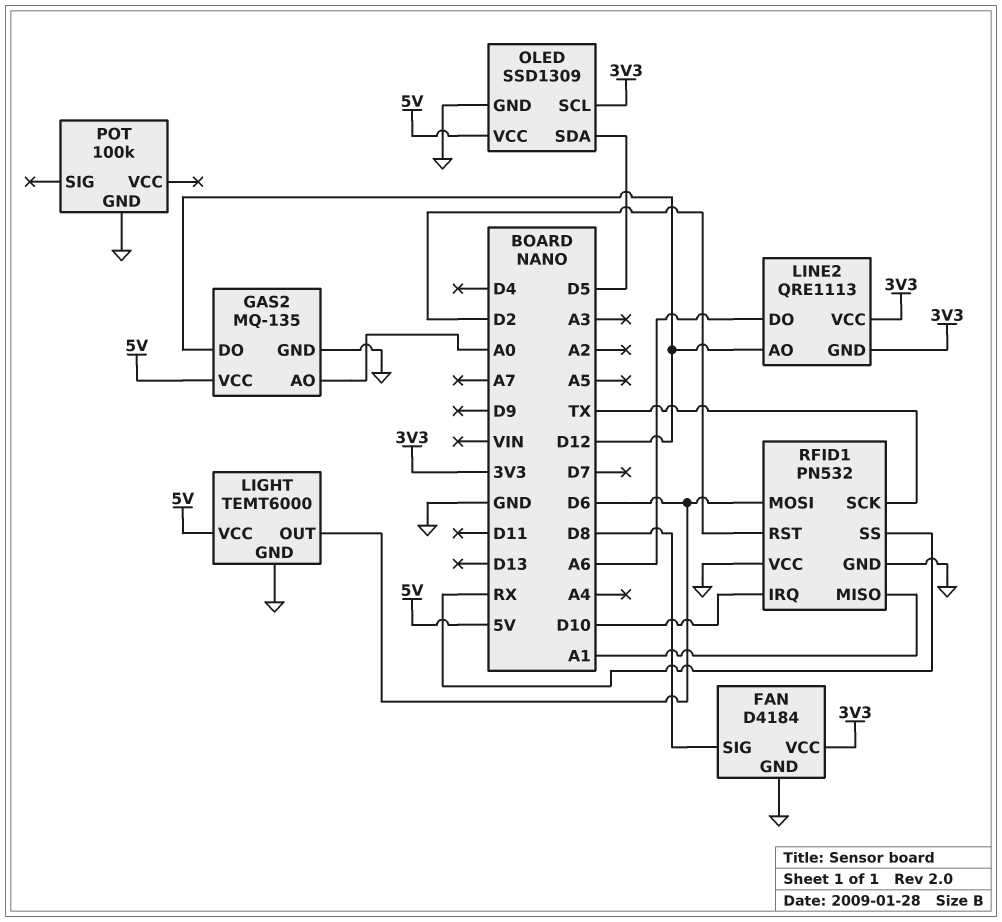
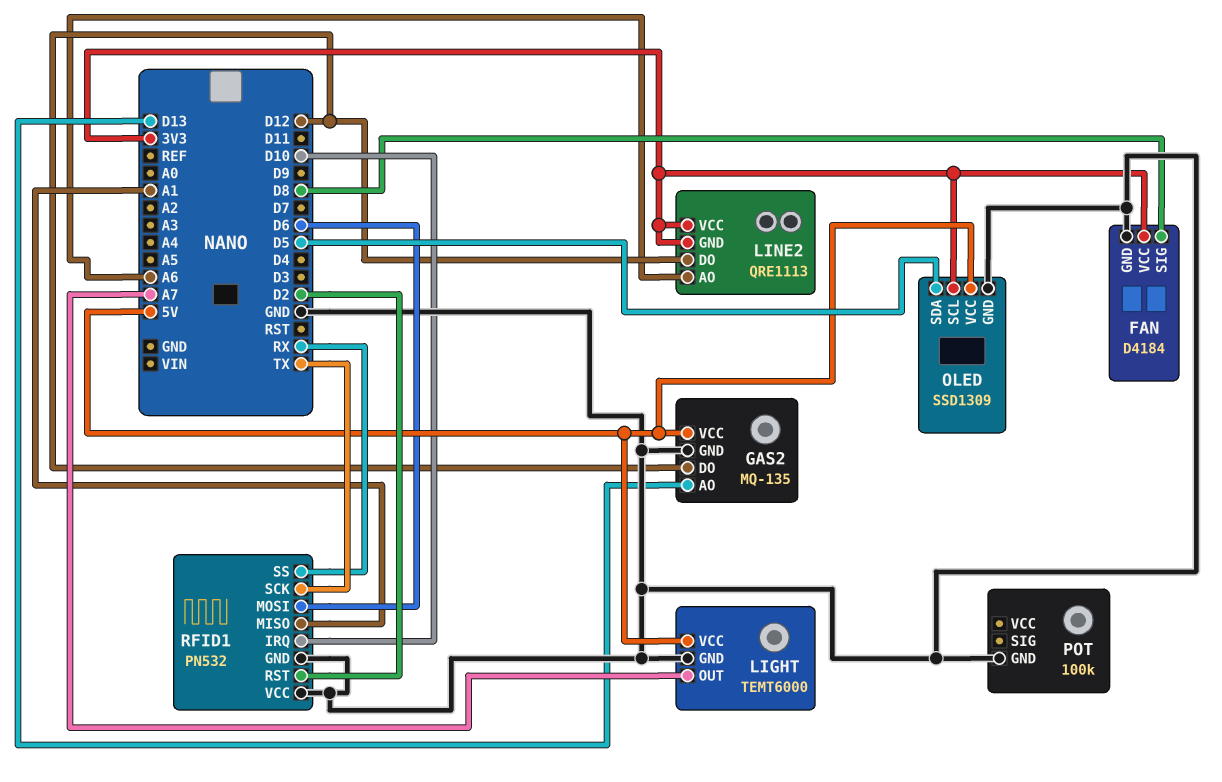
GAS2 pin AO: A0 -> D13
LIGHT pin OUT: D6 -> A7
LINE2 pin AO: D12 -> A6
LINE2 pin DO: A6 -> D12

